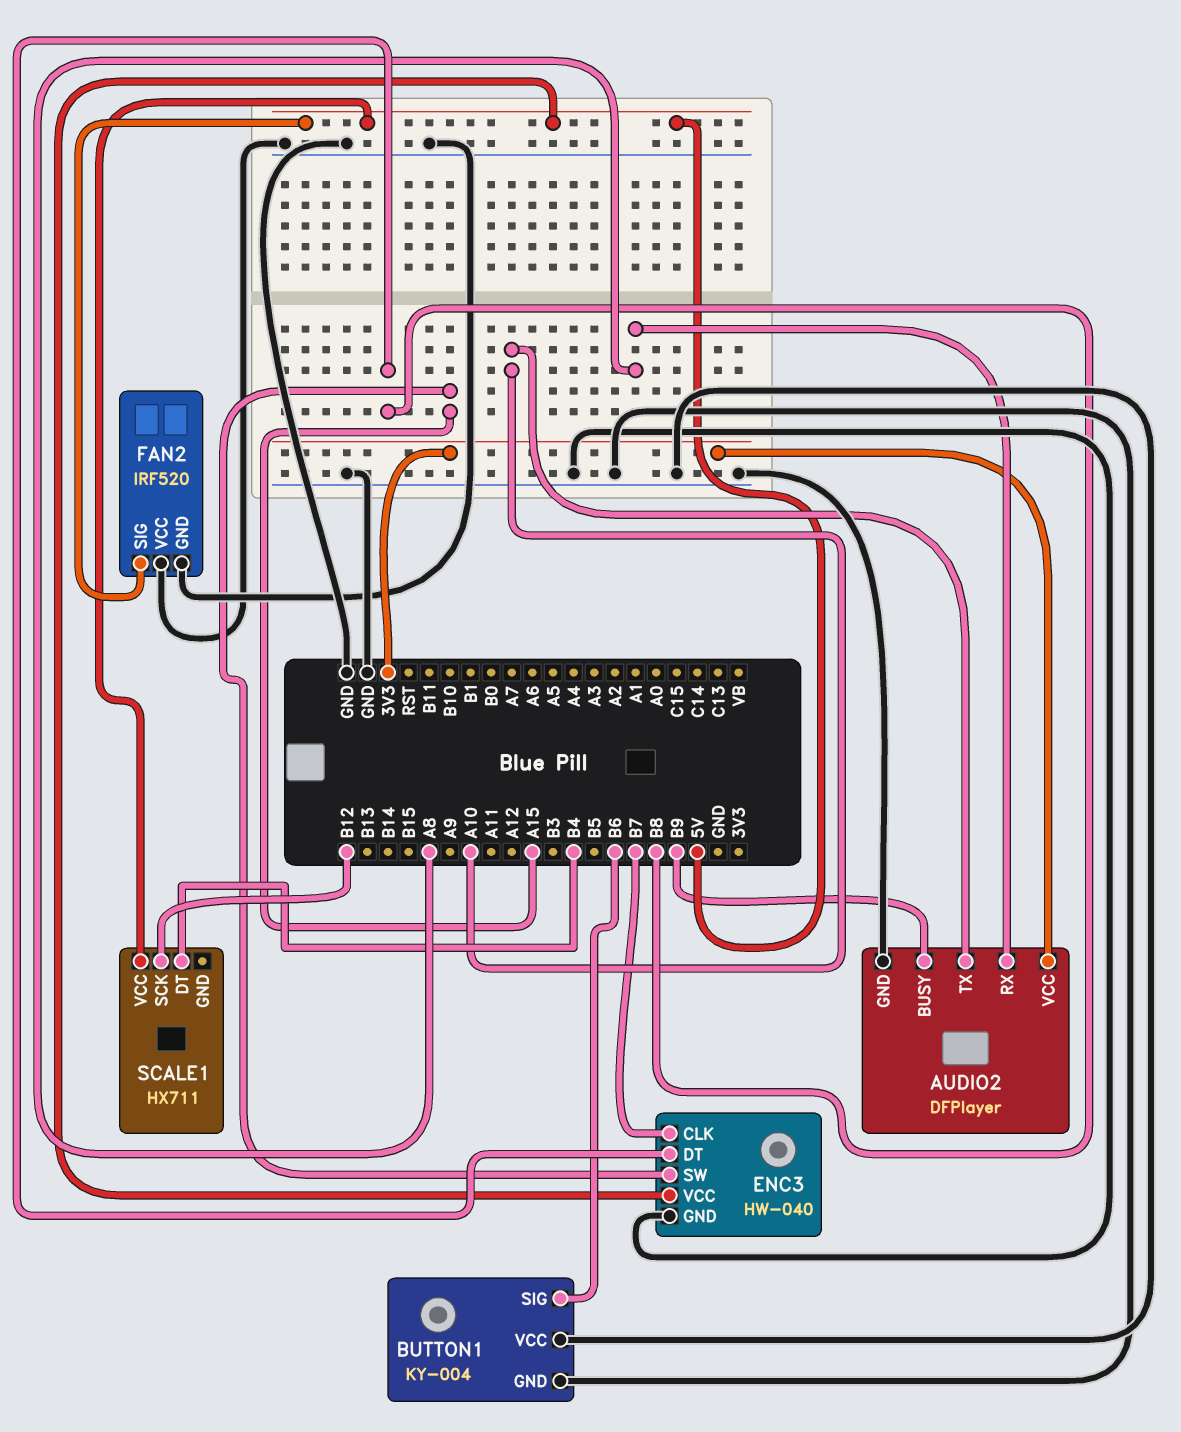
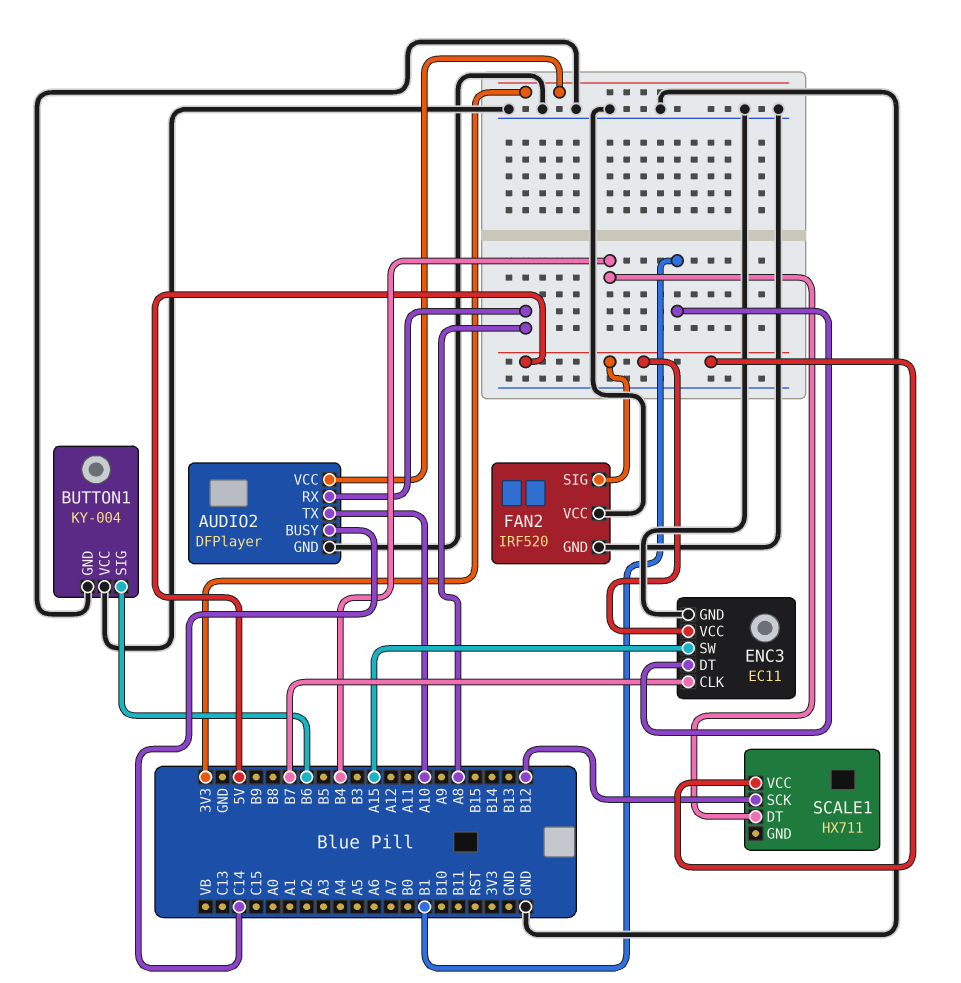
AUDIO2 pin BUSY: B9 -> C14
ENC3: HW-040 -> EC11
ENC3 pin DT: B8 -> B1

